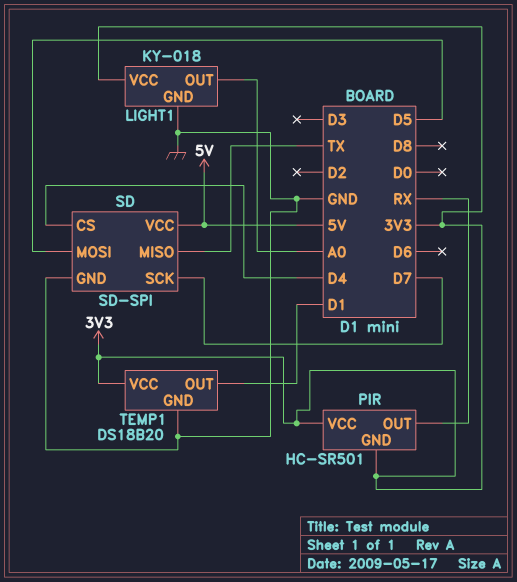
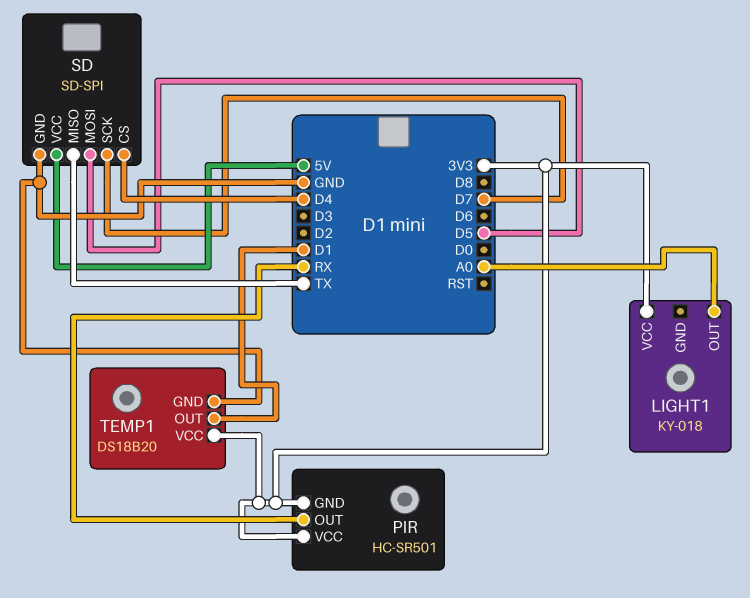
LIGHT1 pin GND: GND -> none

